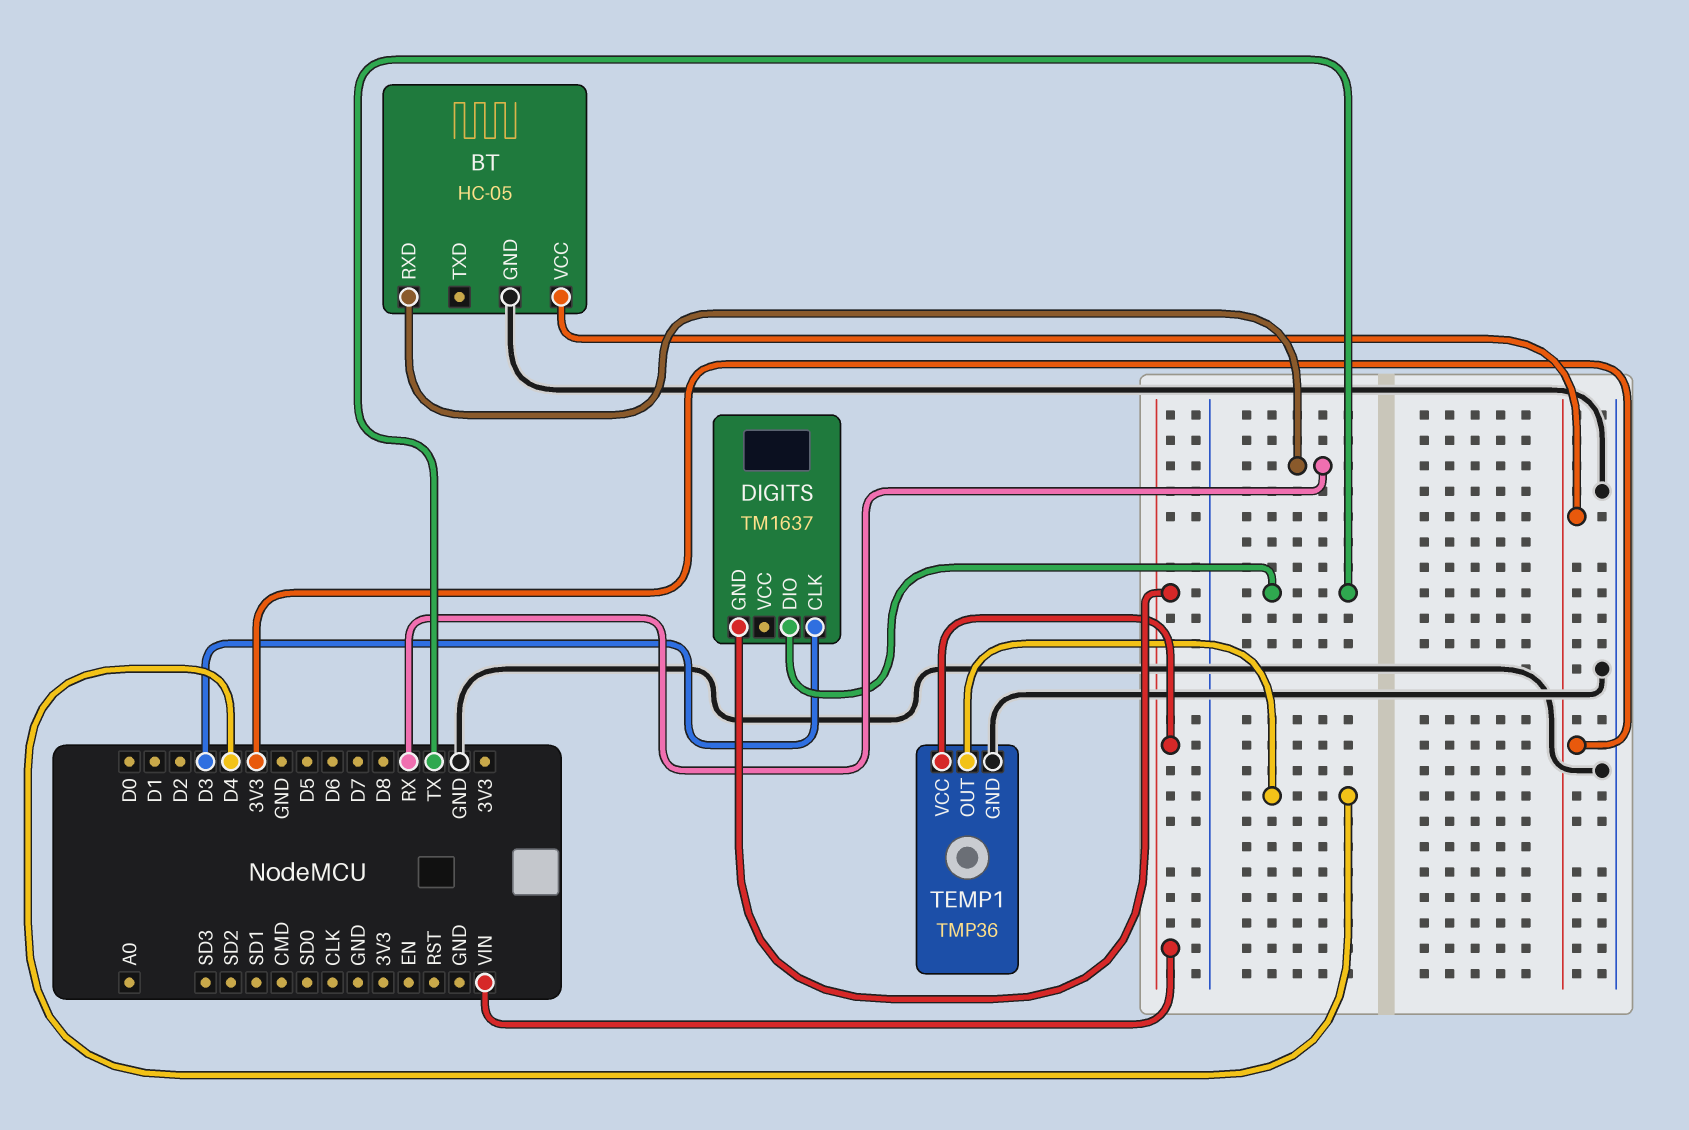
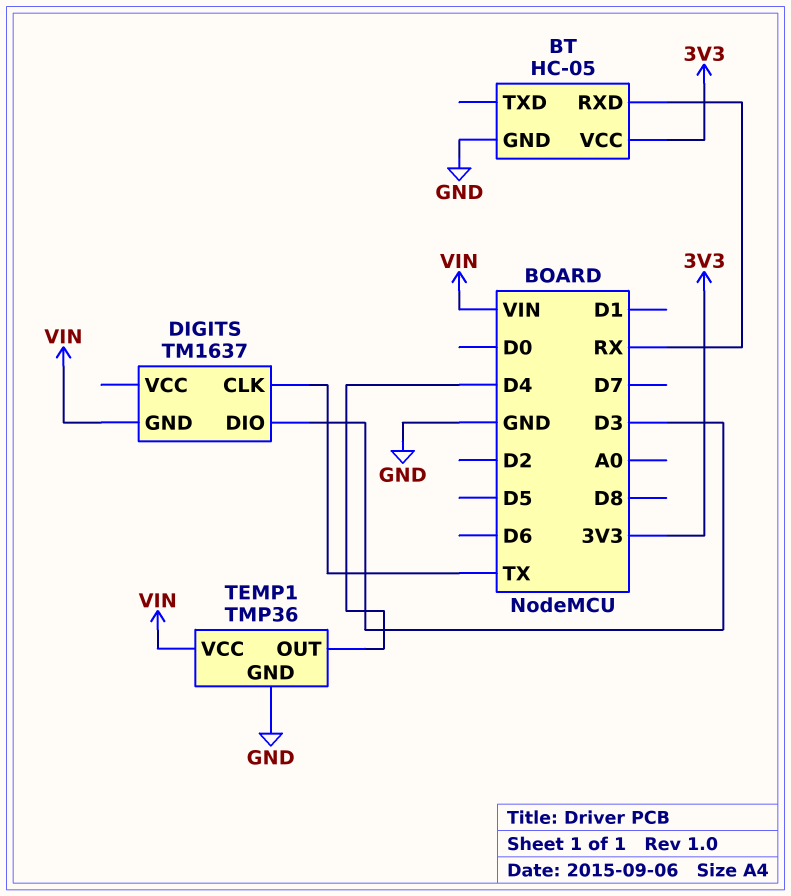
DIGITS pin CLK: D3 -> TX
DIGITS pin DIO: TX -> D3

